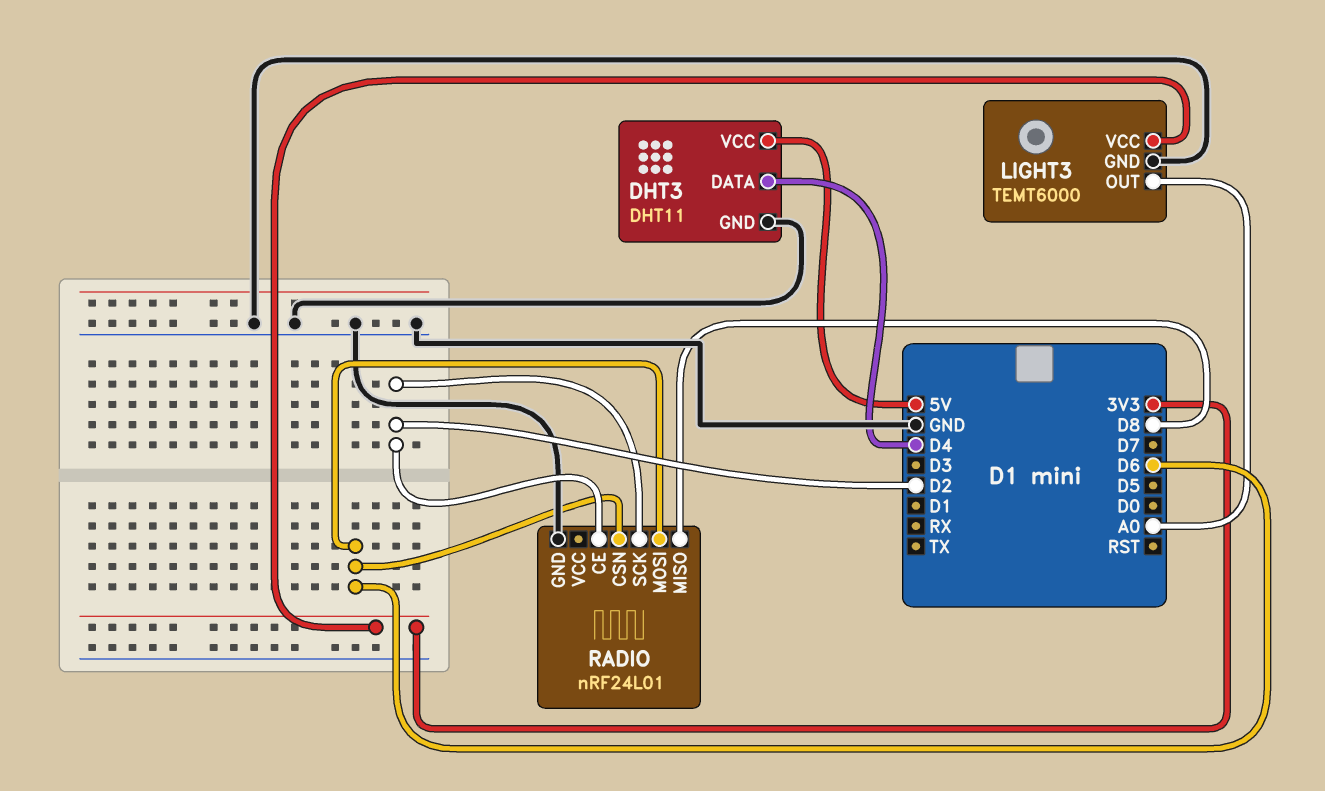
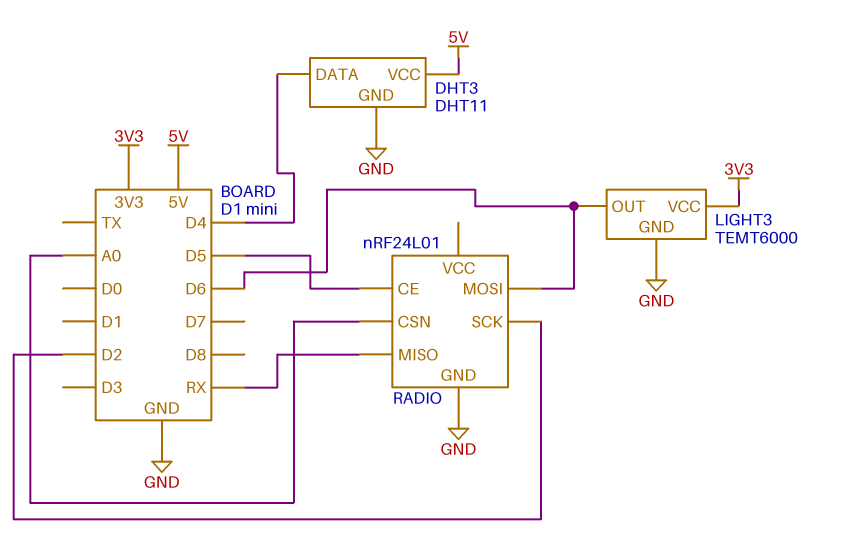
LIGHT3 pin OUT: A0 -> D6
RADIO pin CE: D2 -> D5
RADIO pin CSN: D6 -> A0
RADIO pin MISO: D8 -> RX

